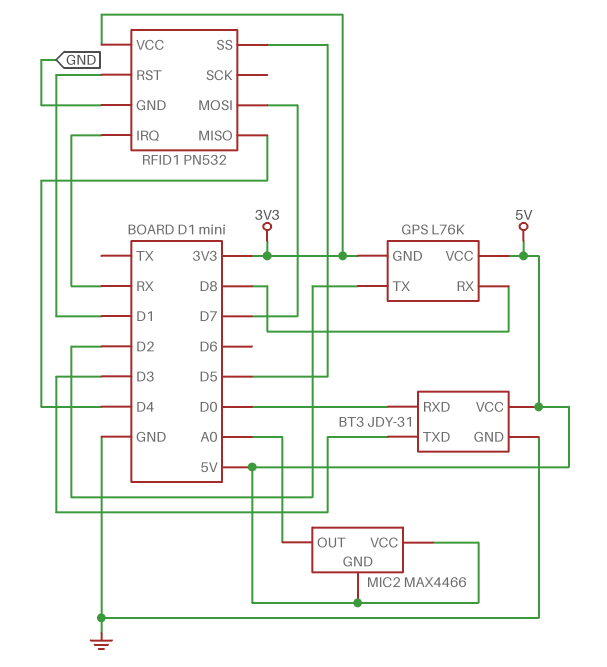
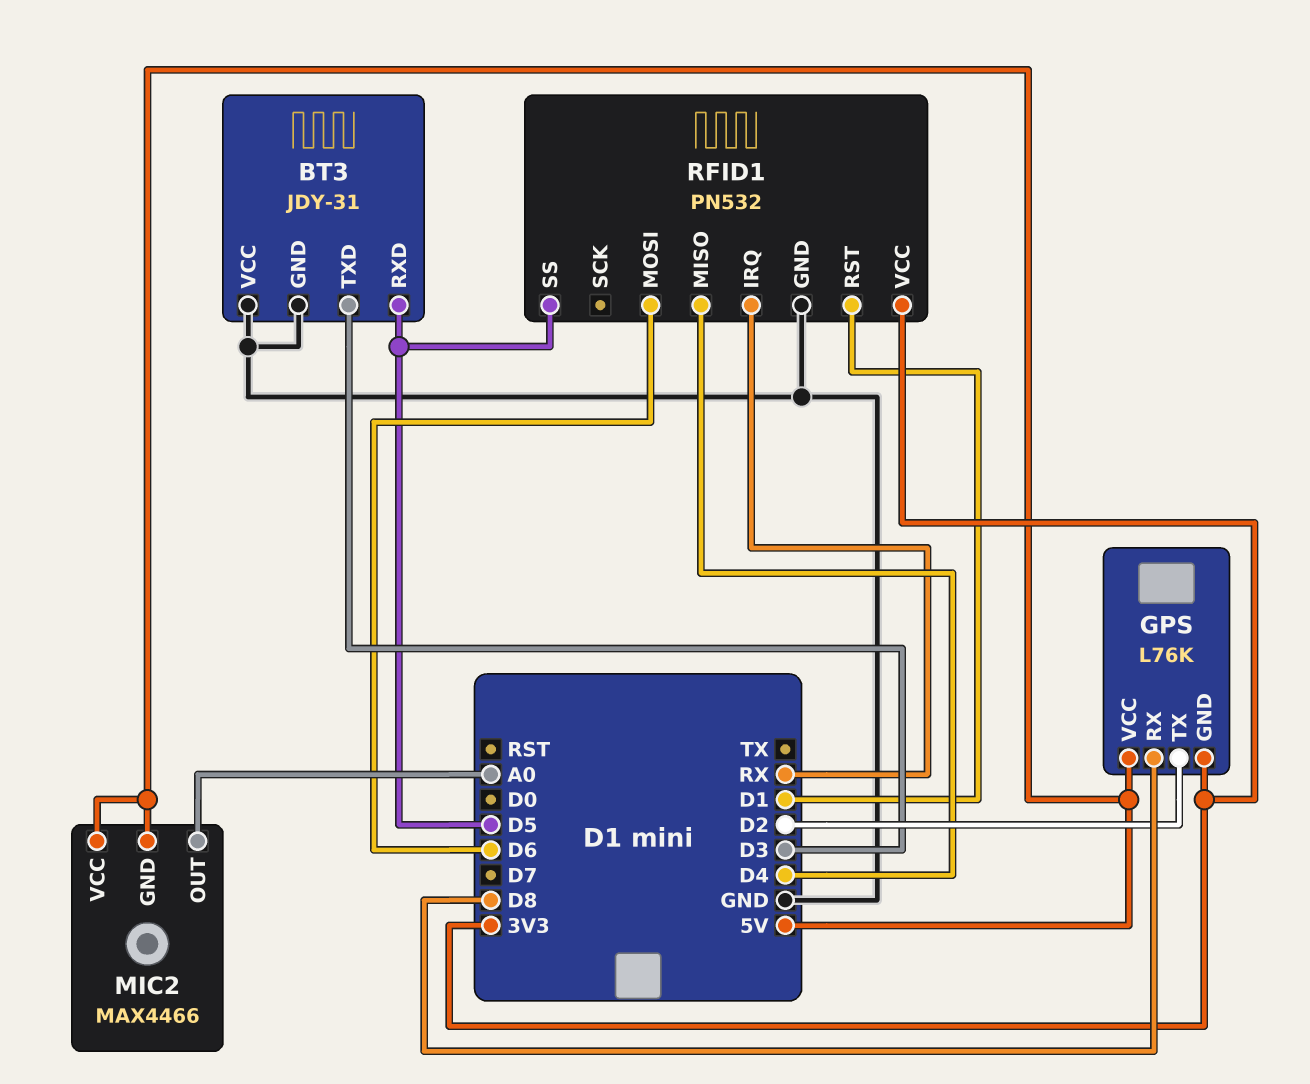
BT3 pin RXD: D0 -> D5
BT3 pin VCC: 5V -> GND
RFID1 pin MOSI: D7 -> D6

